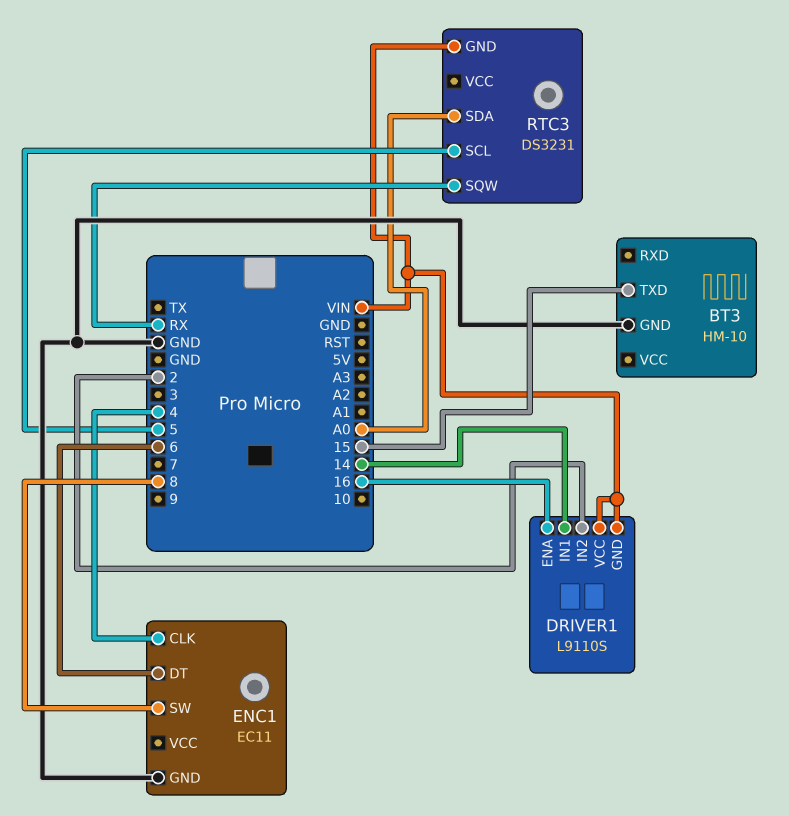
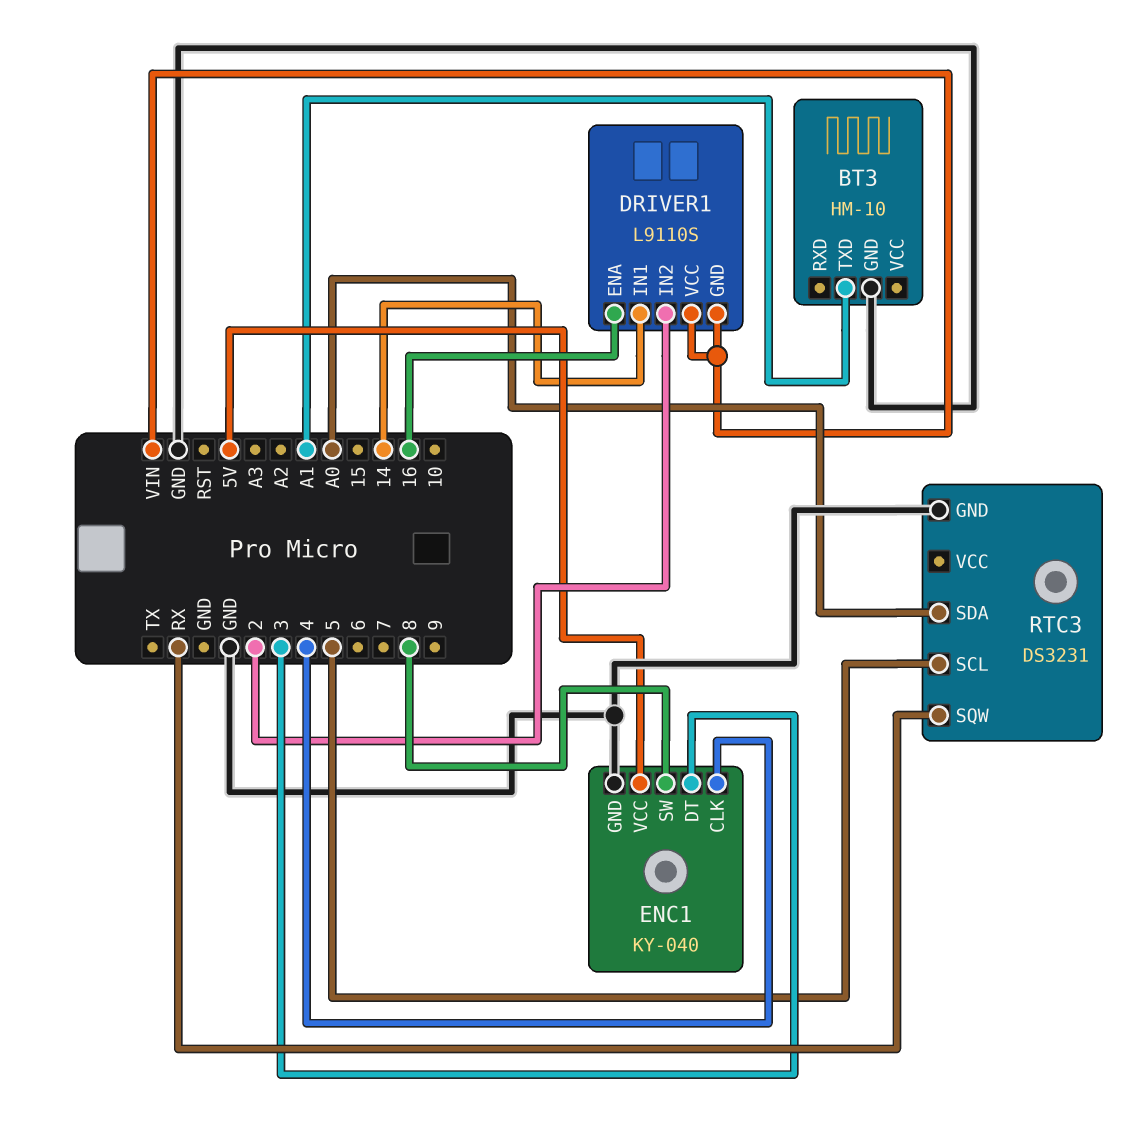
BT3 pin TXD: 15 -> A1
ENC1: EC11 -> KY-040
ENC1 pin DT: 6 -> 3
ENC1 pin VCC: none -> 5V
RTC3 pin GND: VIN -> GND

